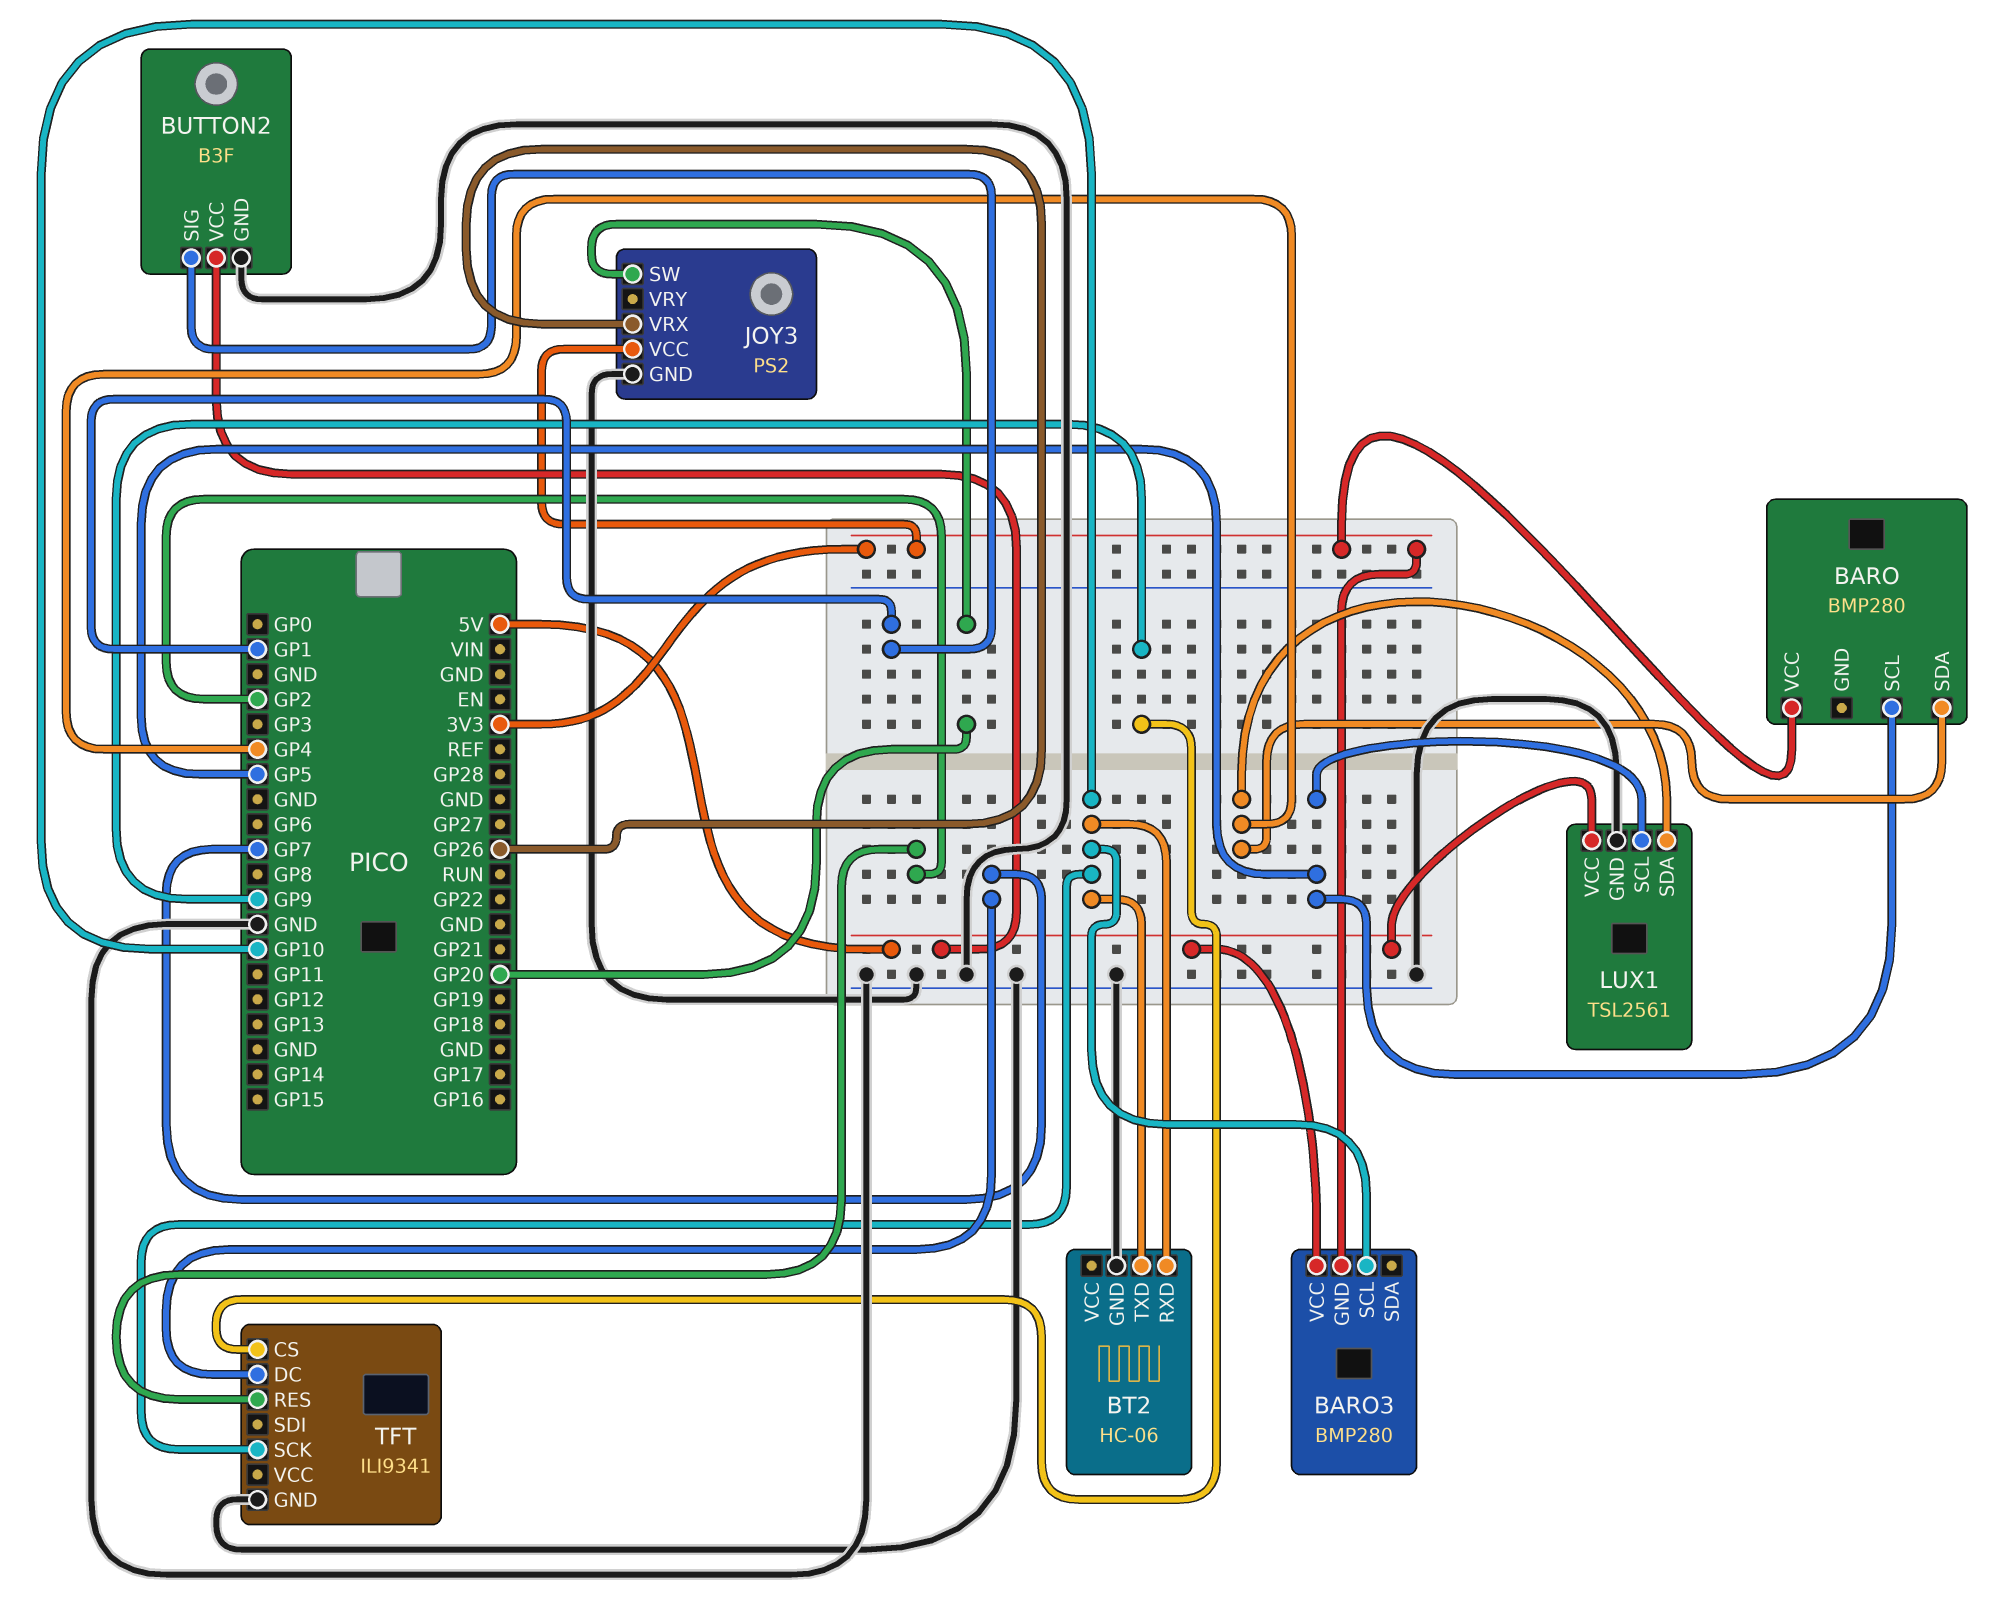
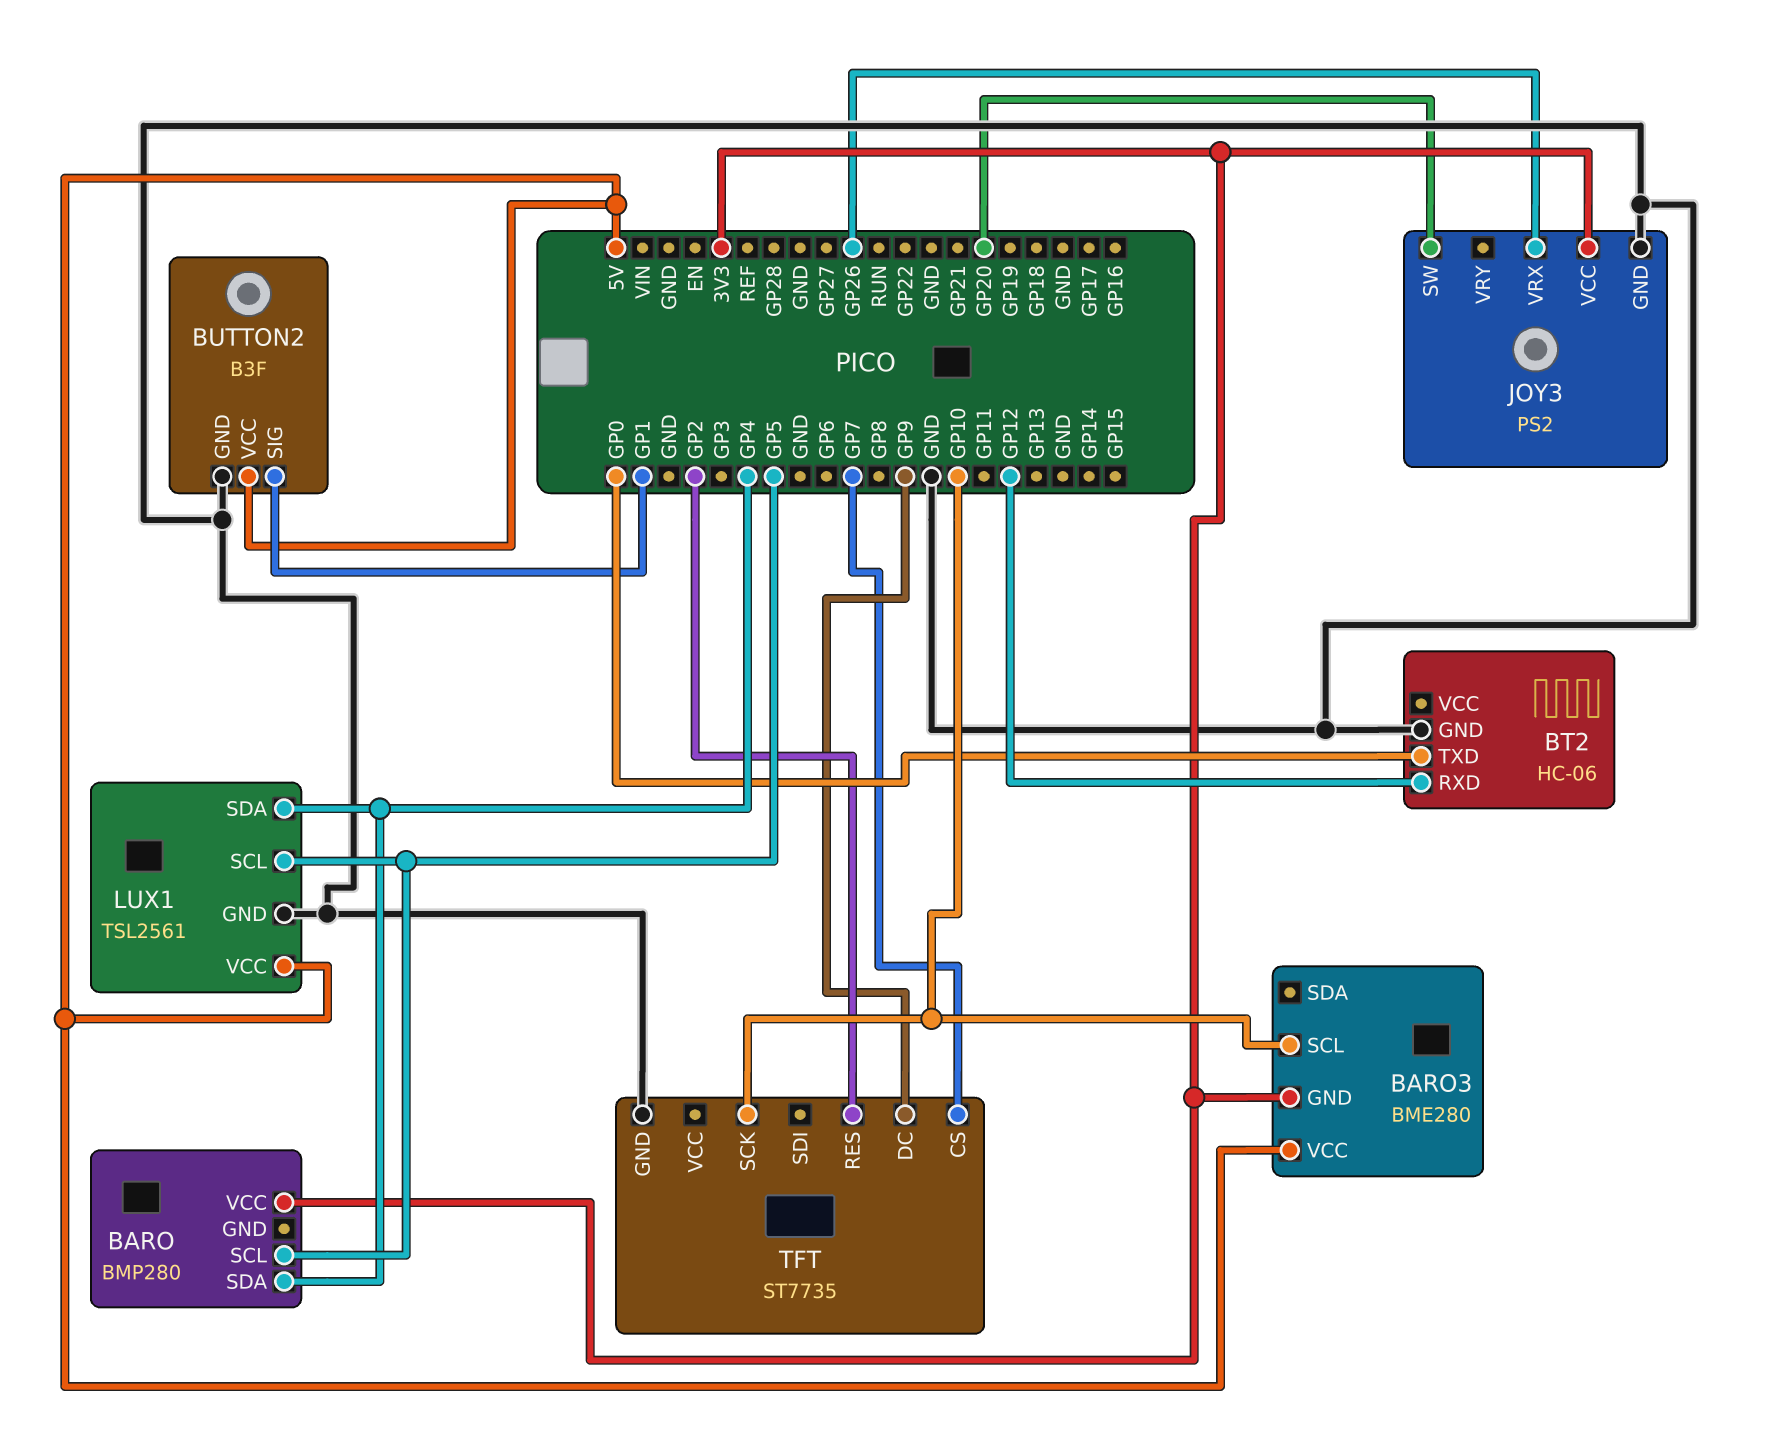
BARO3: BMP280 -> BME280
BT2 pin RXD: GP10 -> GP12
BT2 pin TXD: GP10 -> GP0
TFT: ILI9341 -> ST7735
TFT pin CS: GP9 -> GP7
TFT pin DC: GP7 -> GP9

